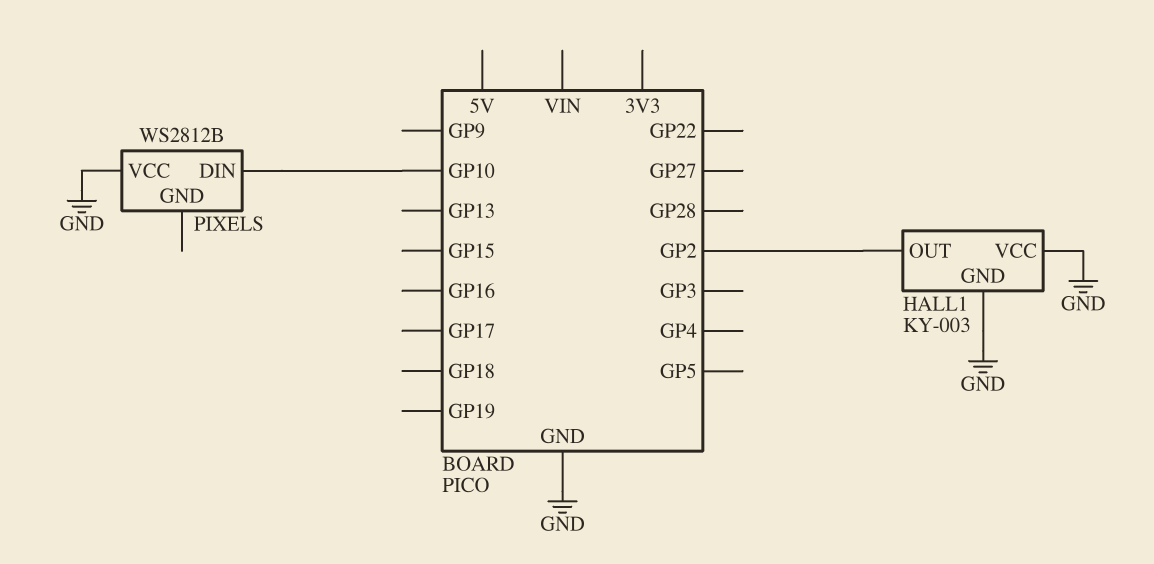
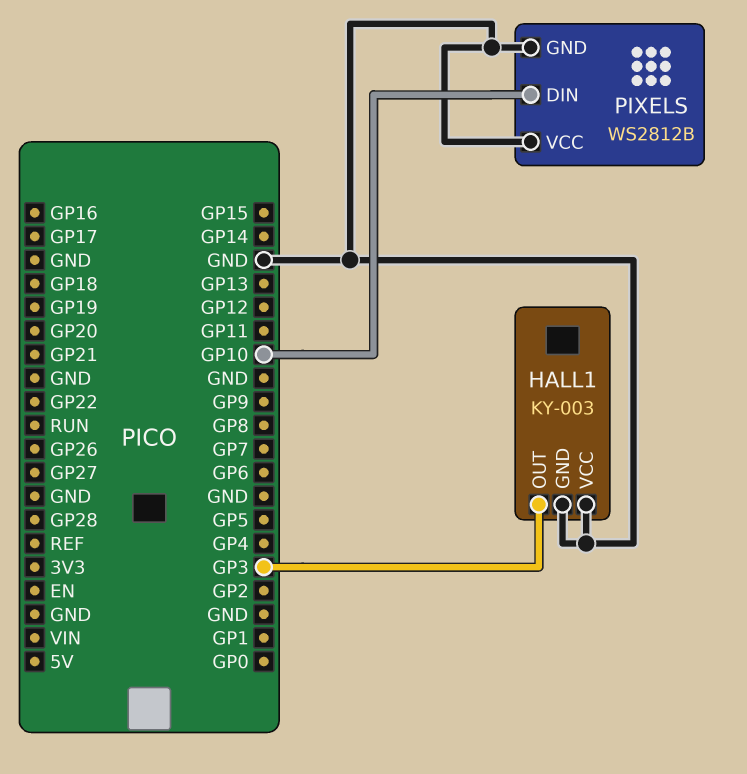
HALL1 pin OUT: GP2 -> GP3
PIXELS pin GND: none -> GND

